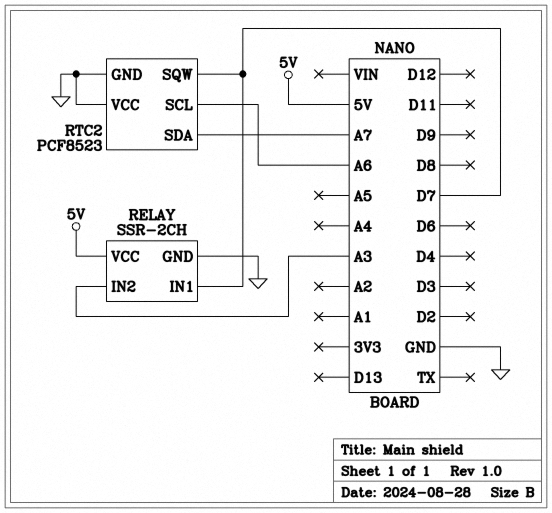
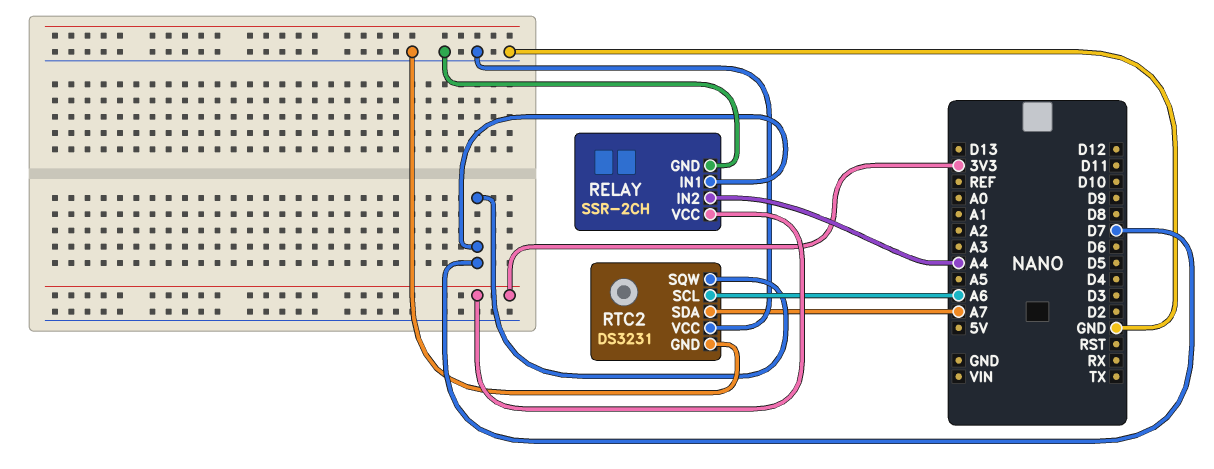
RELAY pin IN2: A3 -> A4
RELAY pin VCC: 5V -> 3V3
RTC2: PCF8523 -> DS3231

